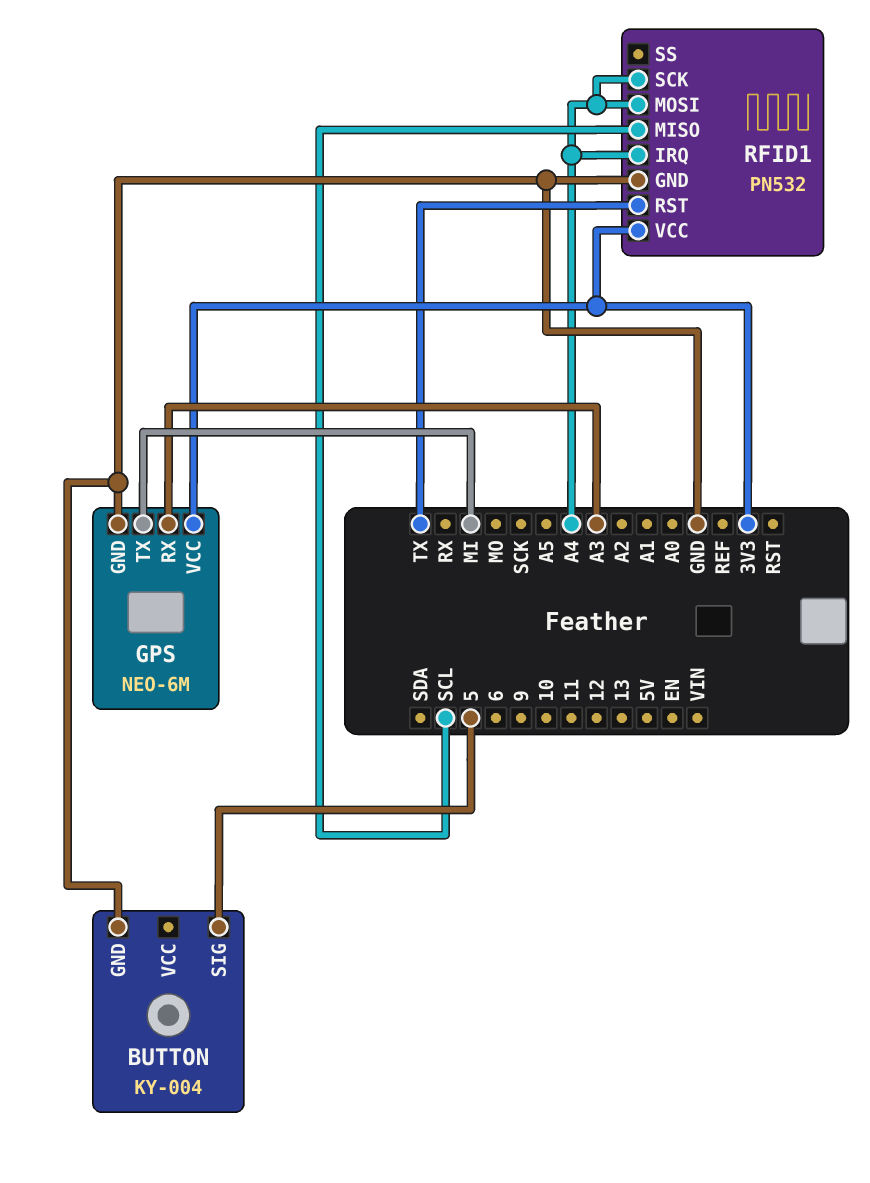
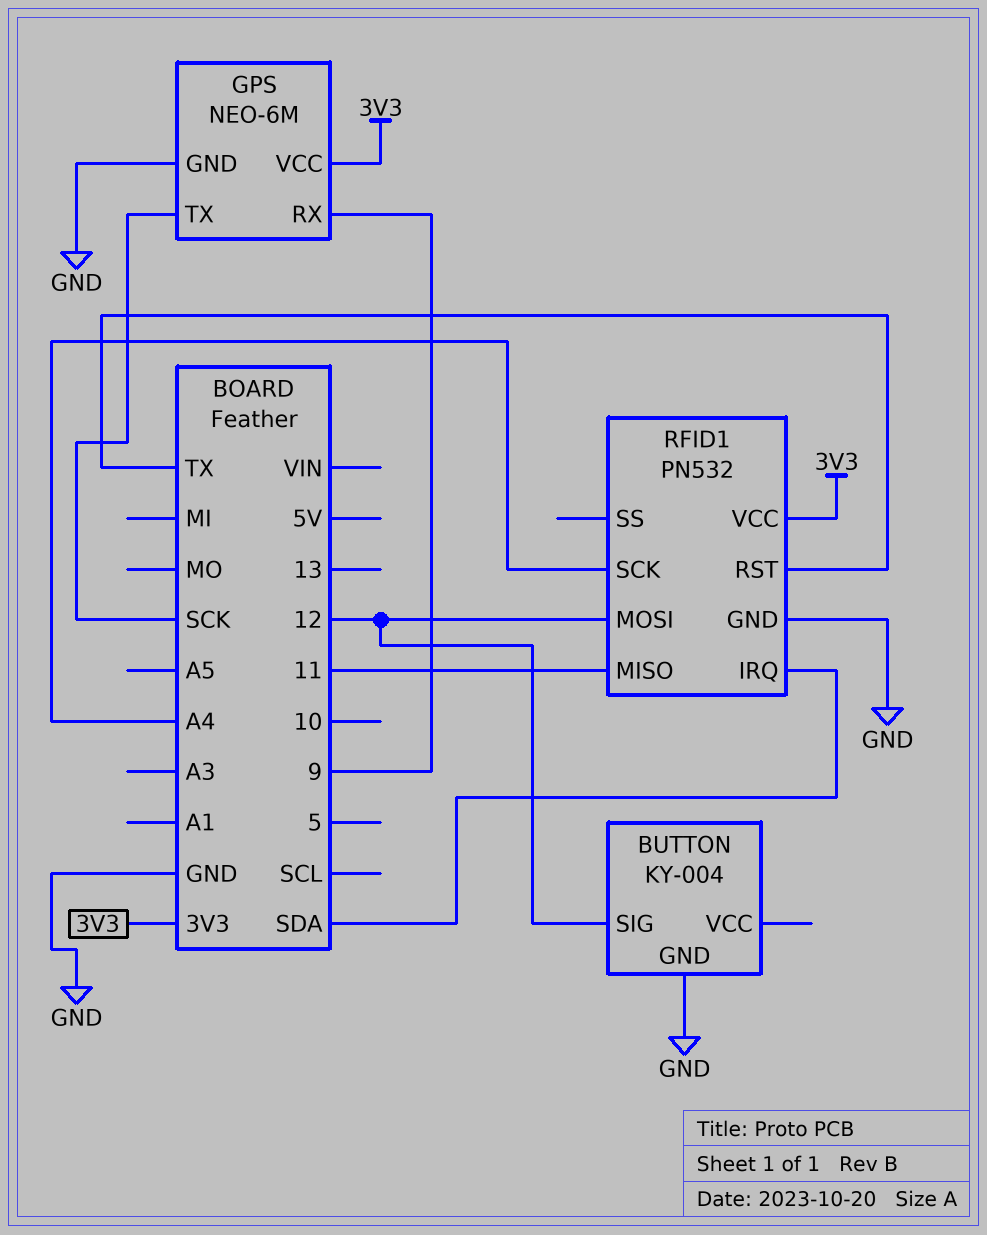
BUTTON pin SIG: 5 -> 12
GPS pin RX: A3 -> 9
GPS pin TX: MI -> SCK
RFID1 pin IRQ: A4 -> SDA
RFID1 pin MISO: SCL -> 11
RFID1 pin MOSI: A4 -> 12

